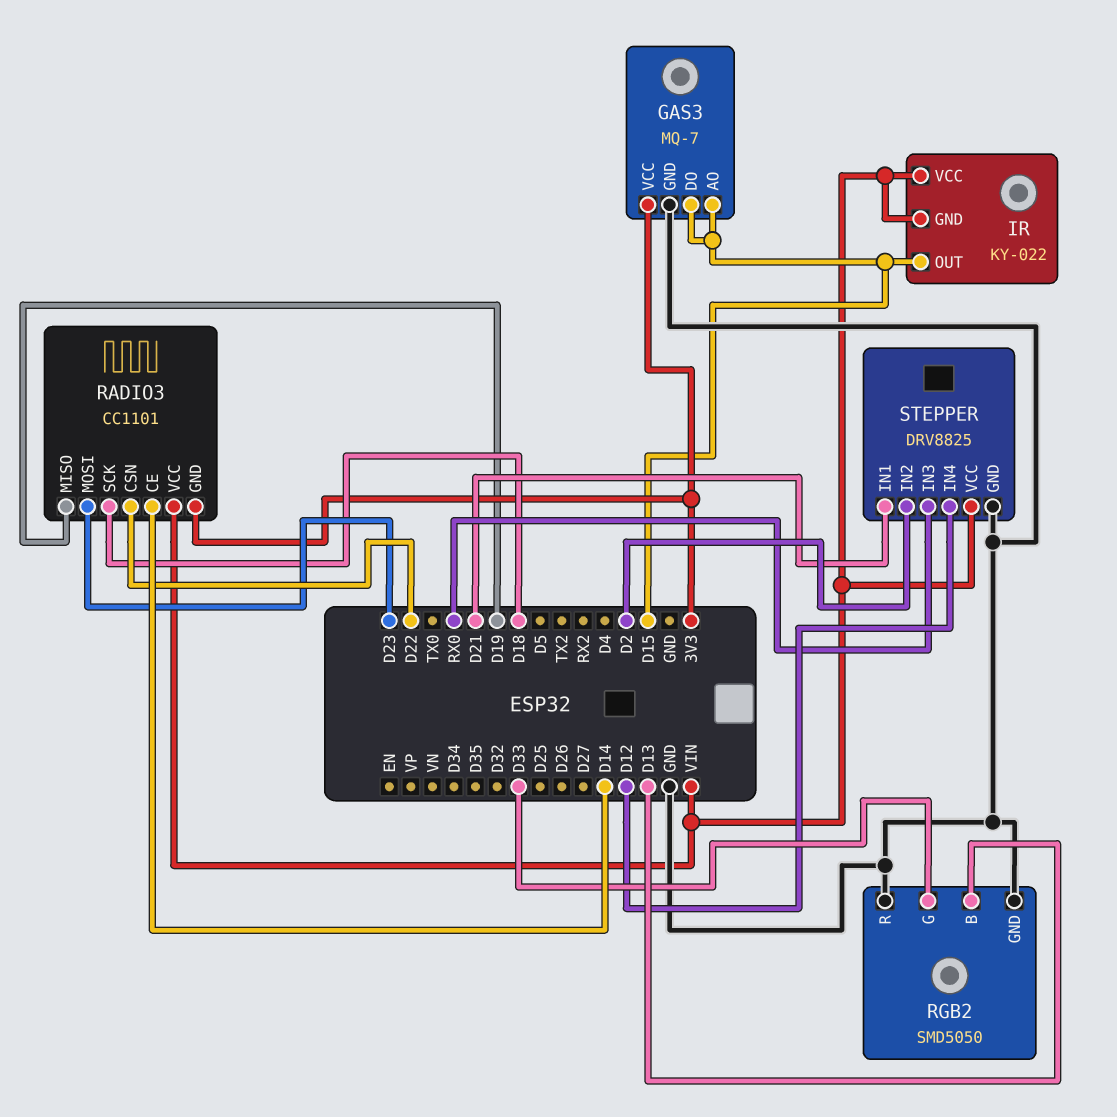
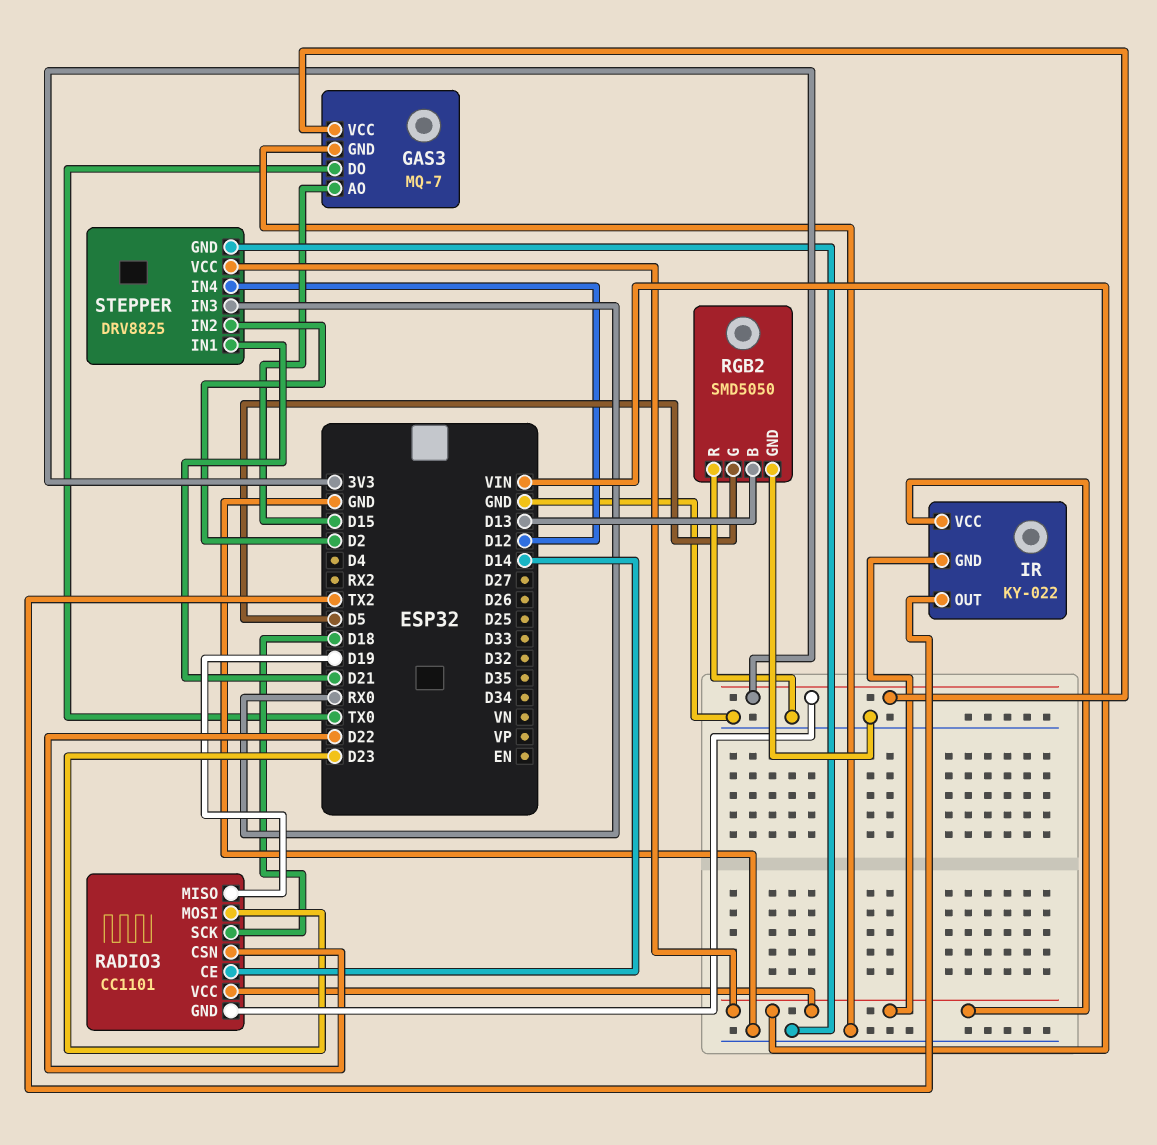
GAS3 pin DO: D15 -> TX0
IR pin OUT: D15 -> TX2
RGB2 pin G: D33 -> D5

